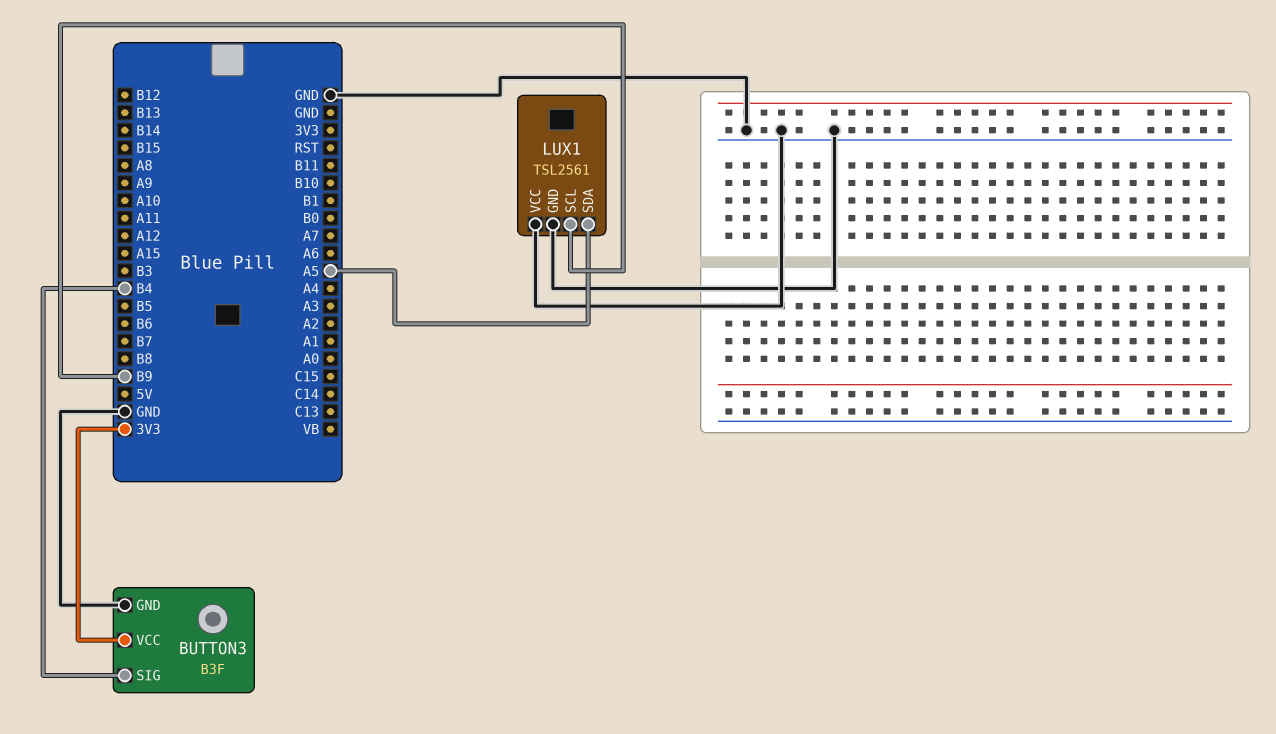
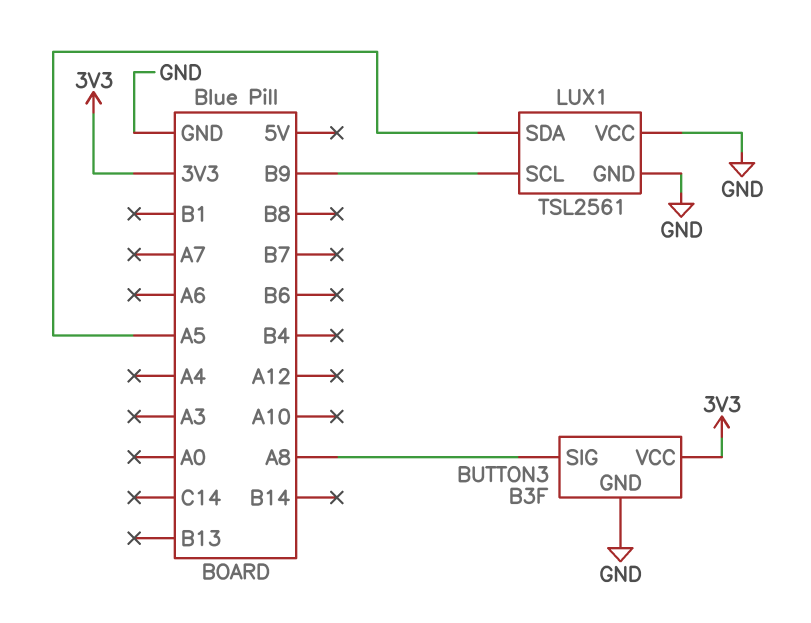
BUTTON3 pin SIG: B4 -> A8

